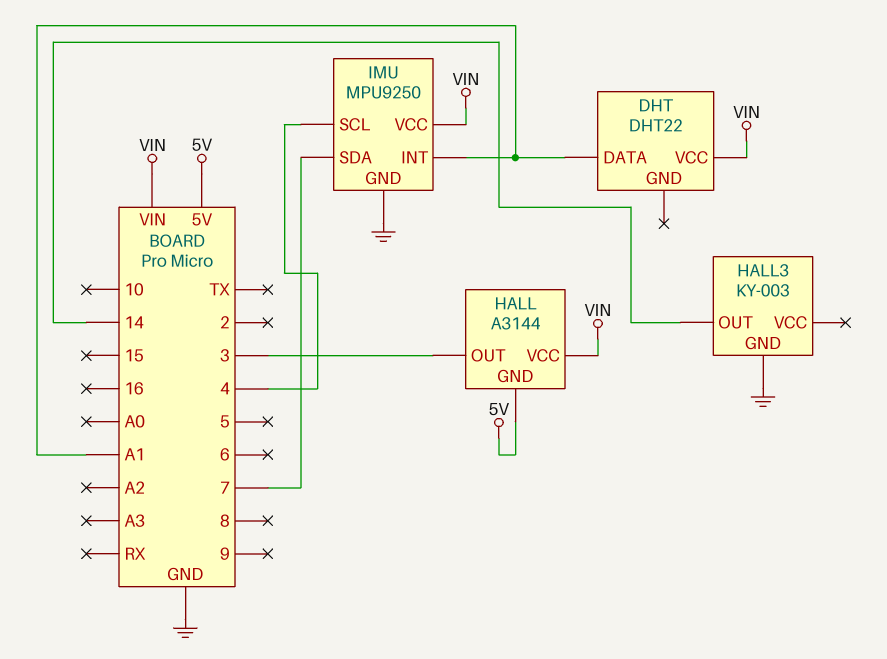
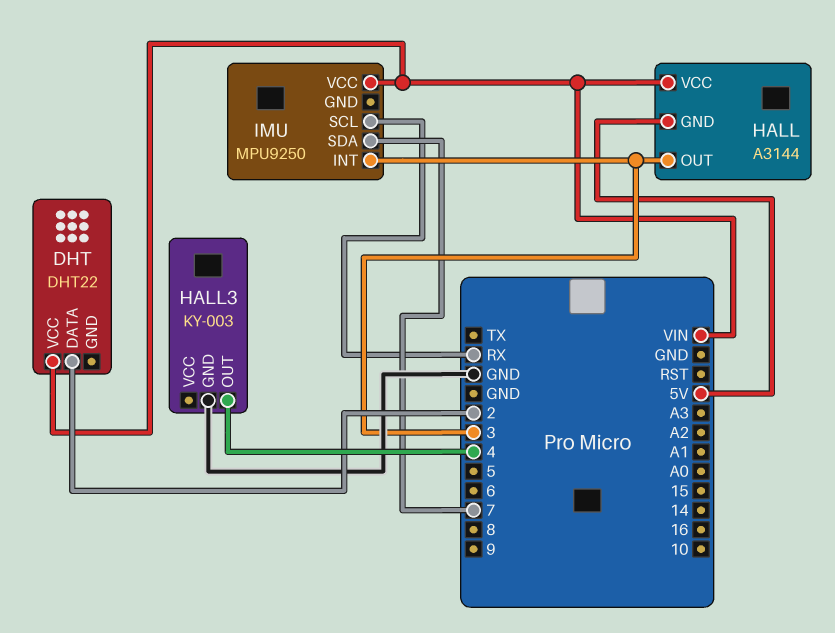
DHT pin DATA: A1 -> 2
HALL3 pin OUT: 14 -> 4
IMU pin GND: GND -> none
IMU pin INT: A1 -> 3
IMU pin SCL: 4 -> RX

